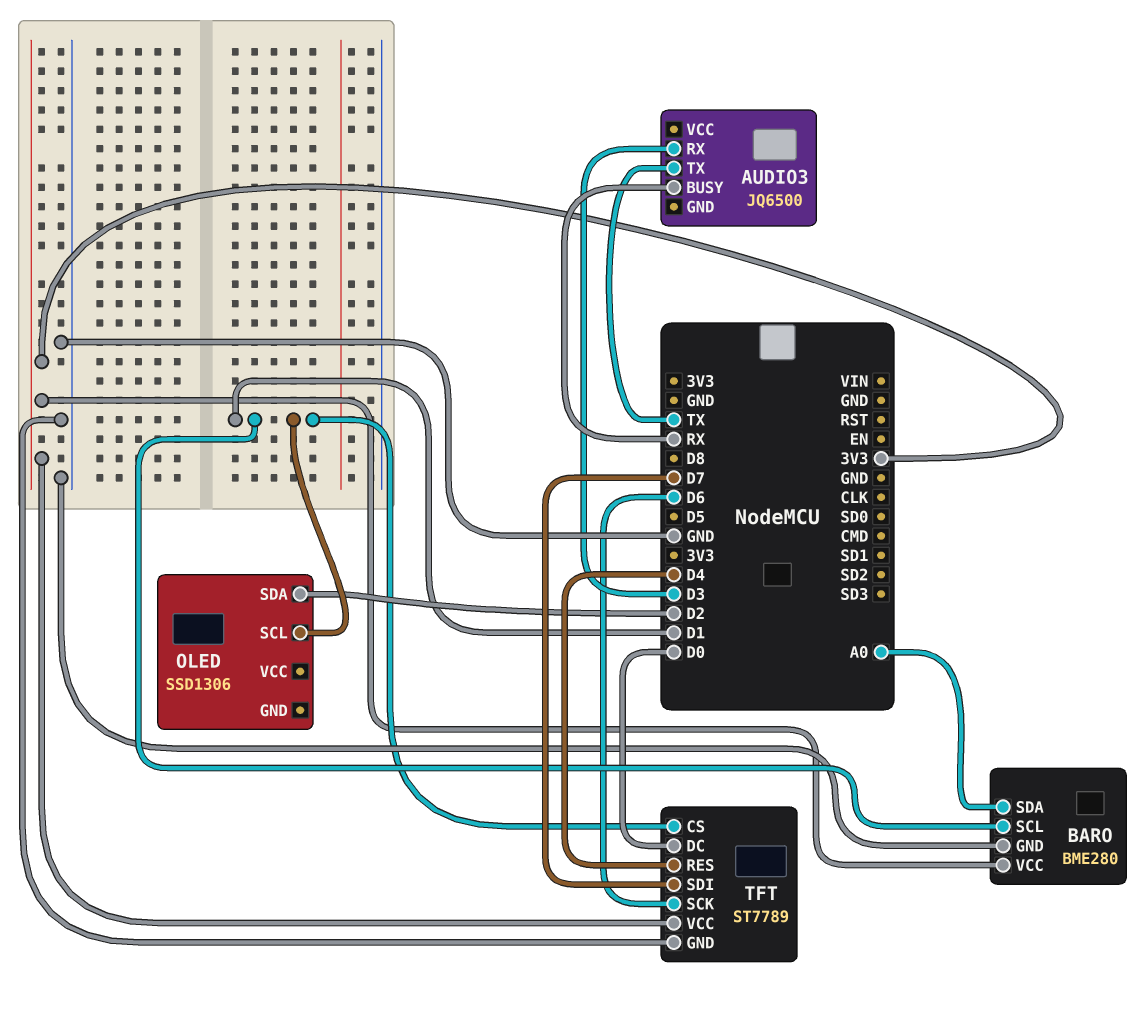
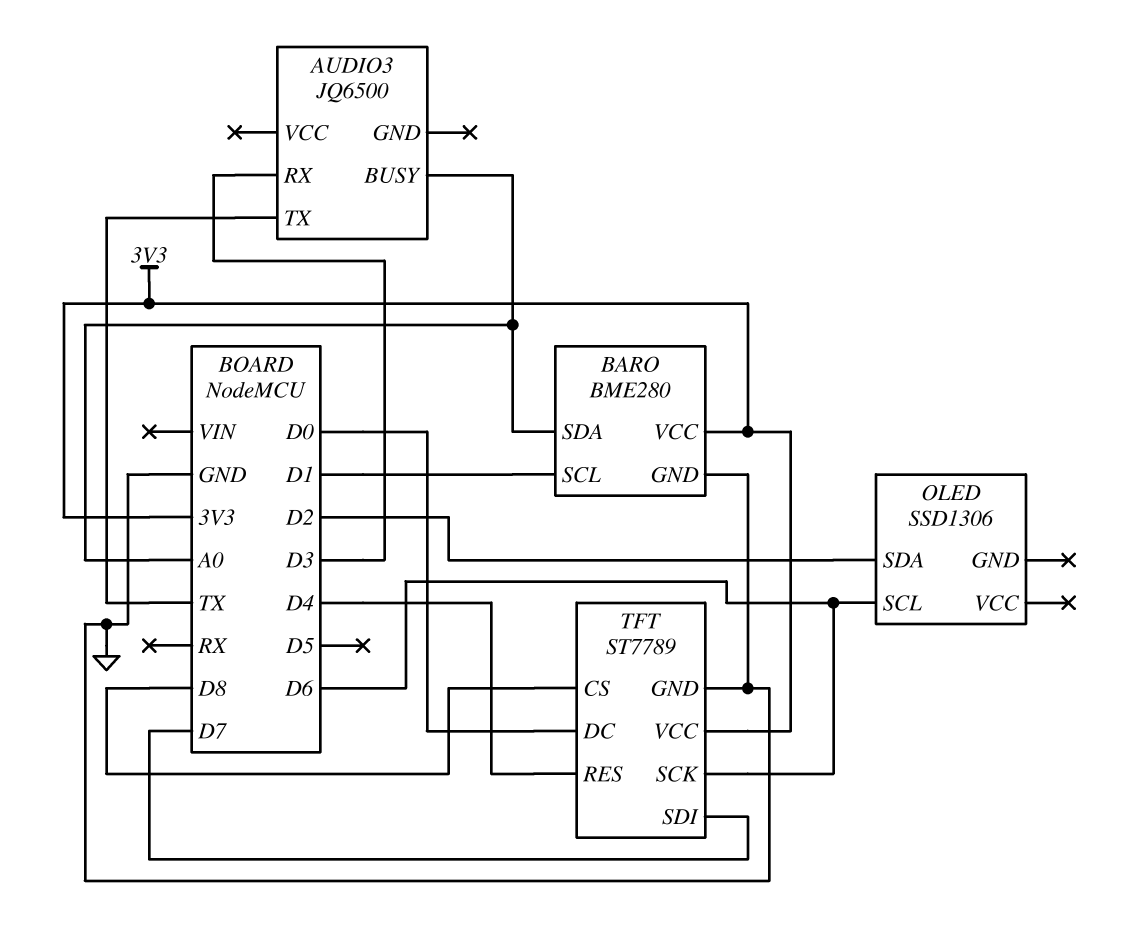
AUDIO3 pin BUSY: RX -> A0
OLED pin SCL: D1 -> D6
TFT pin CS: D1 -> D8

